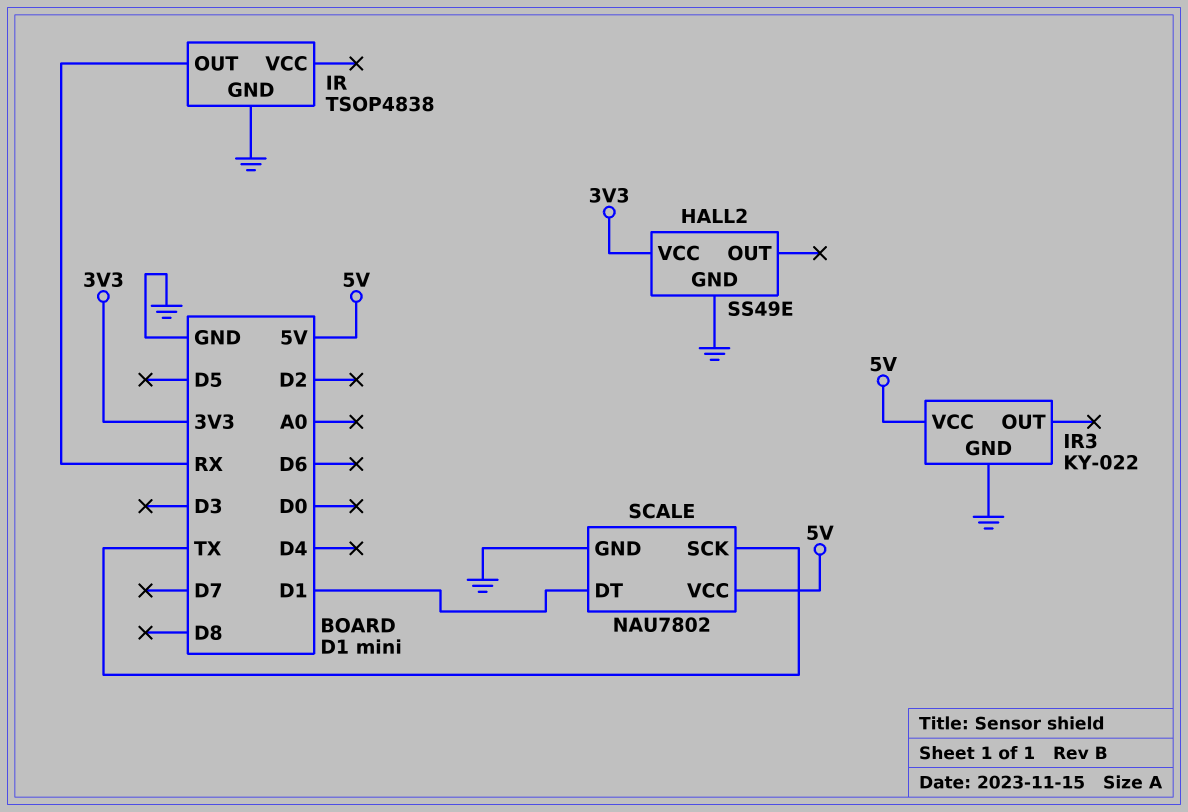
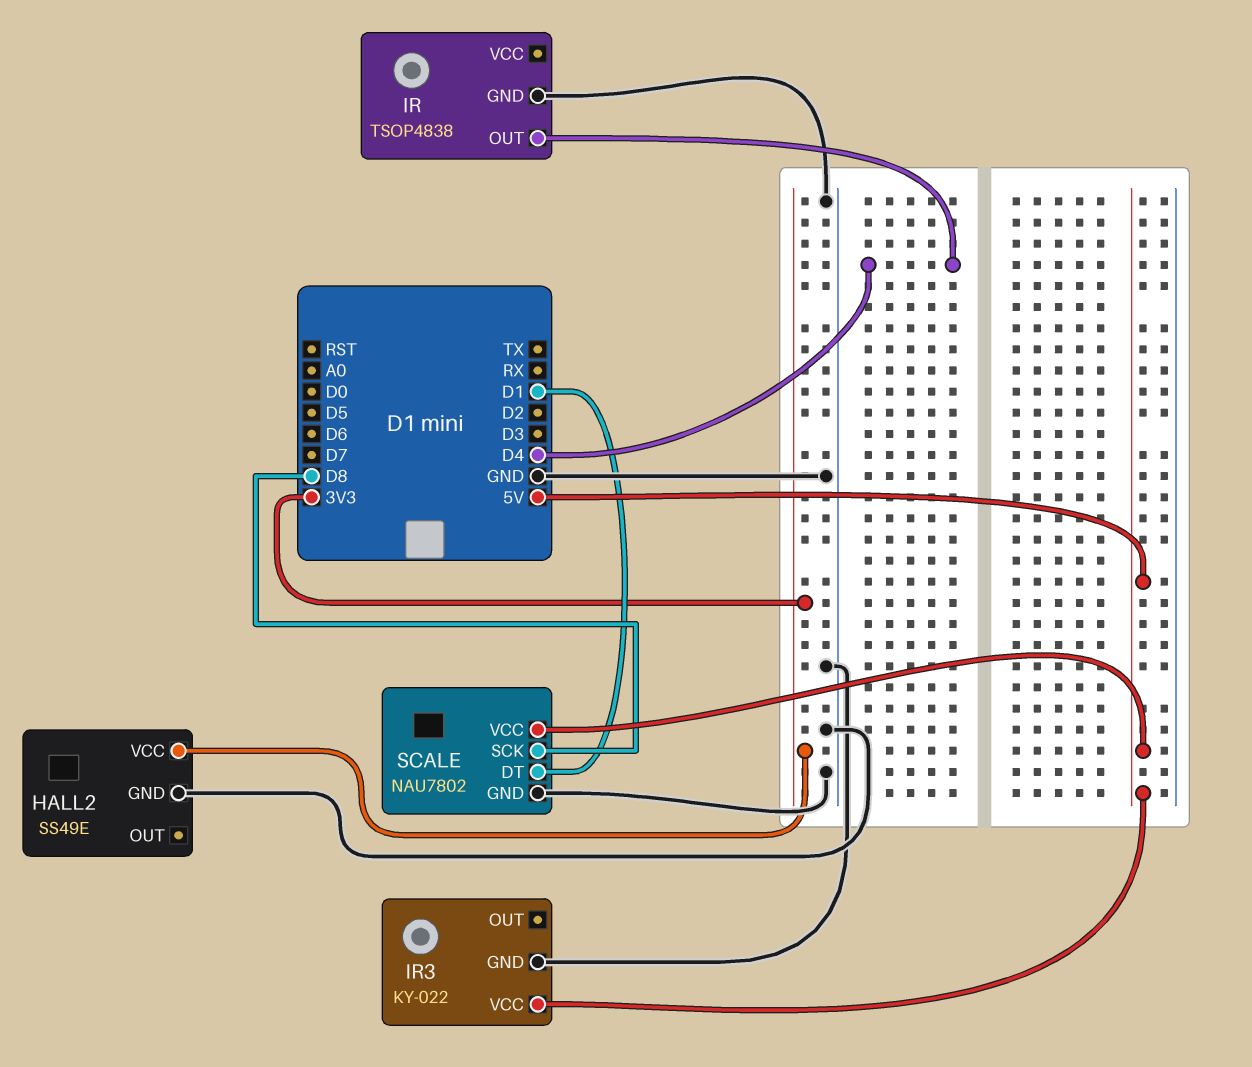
IR pin OUT: RX -> D4
SCALE pin SCK: TX -> D8

